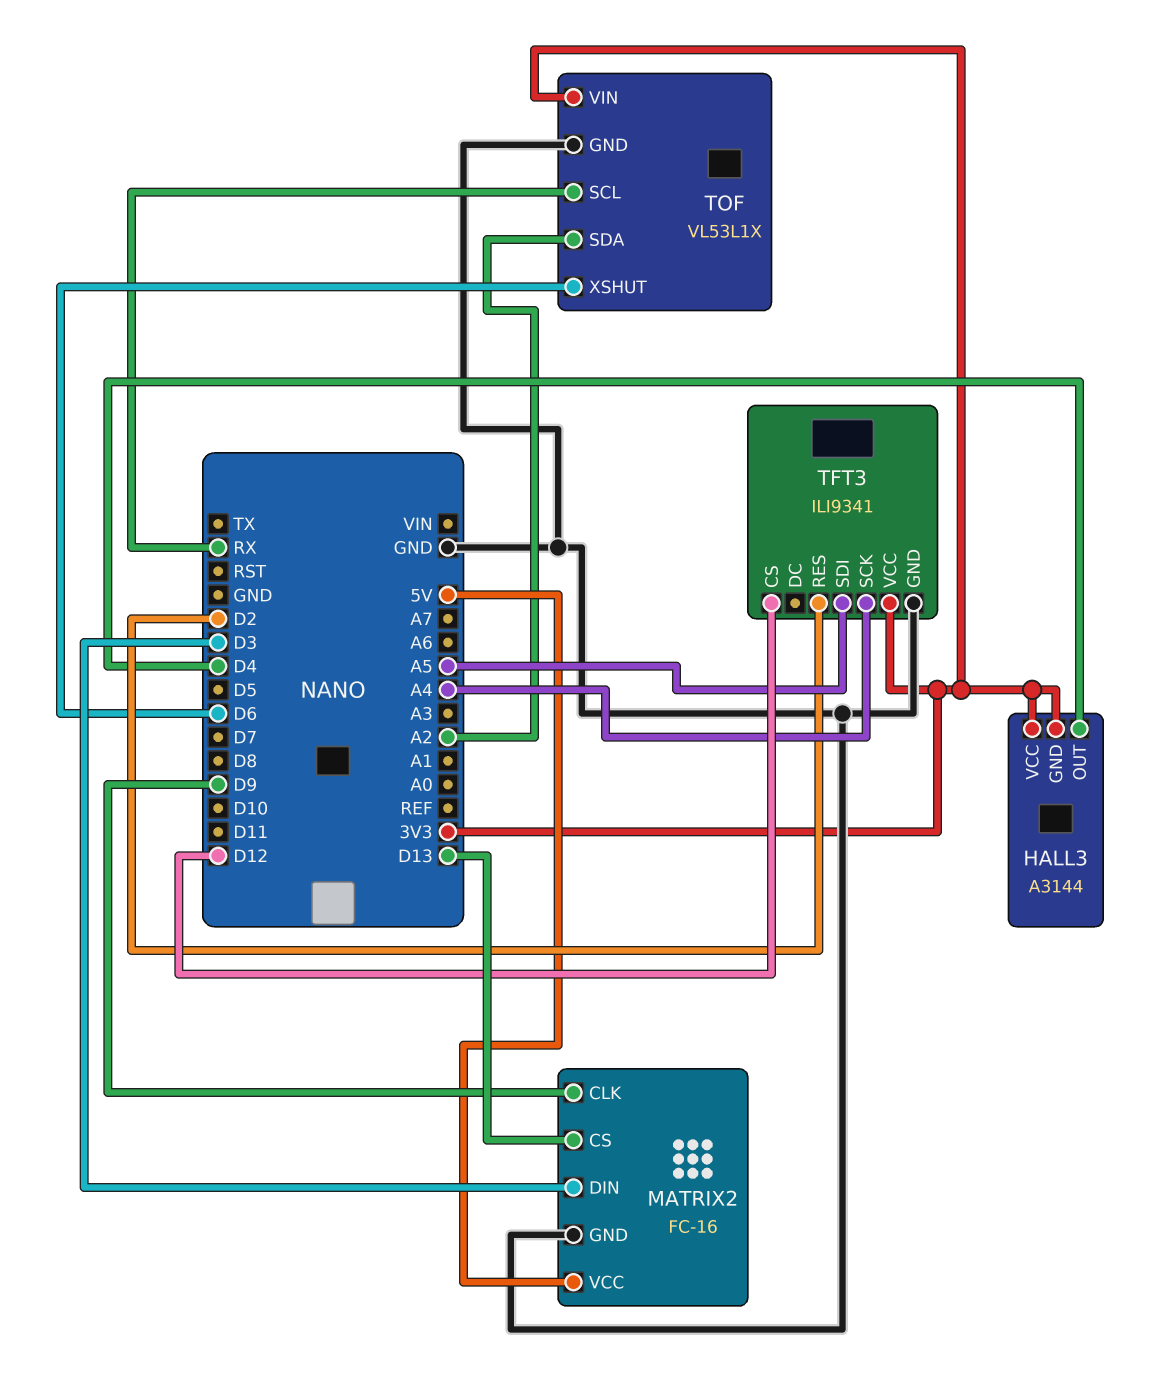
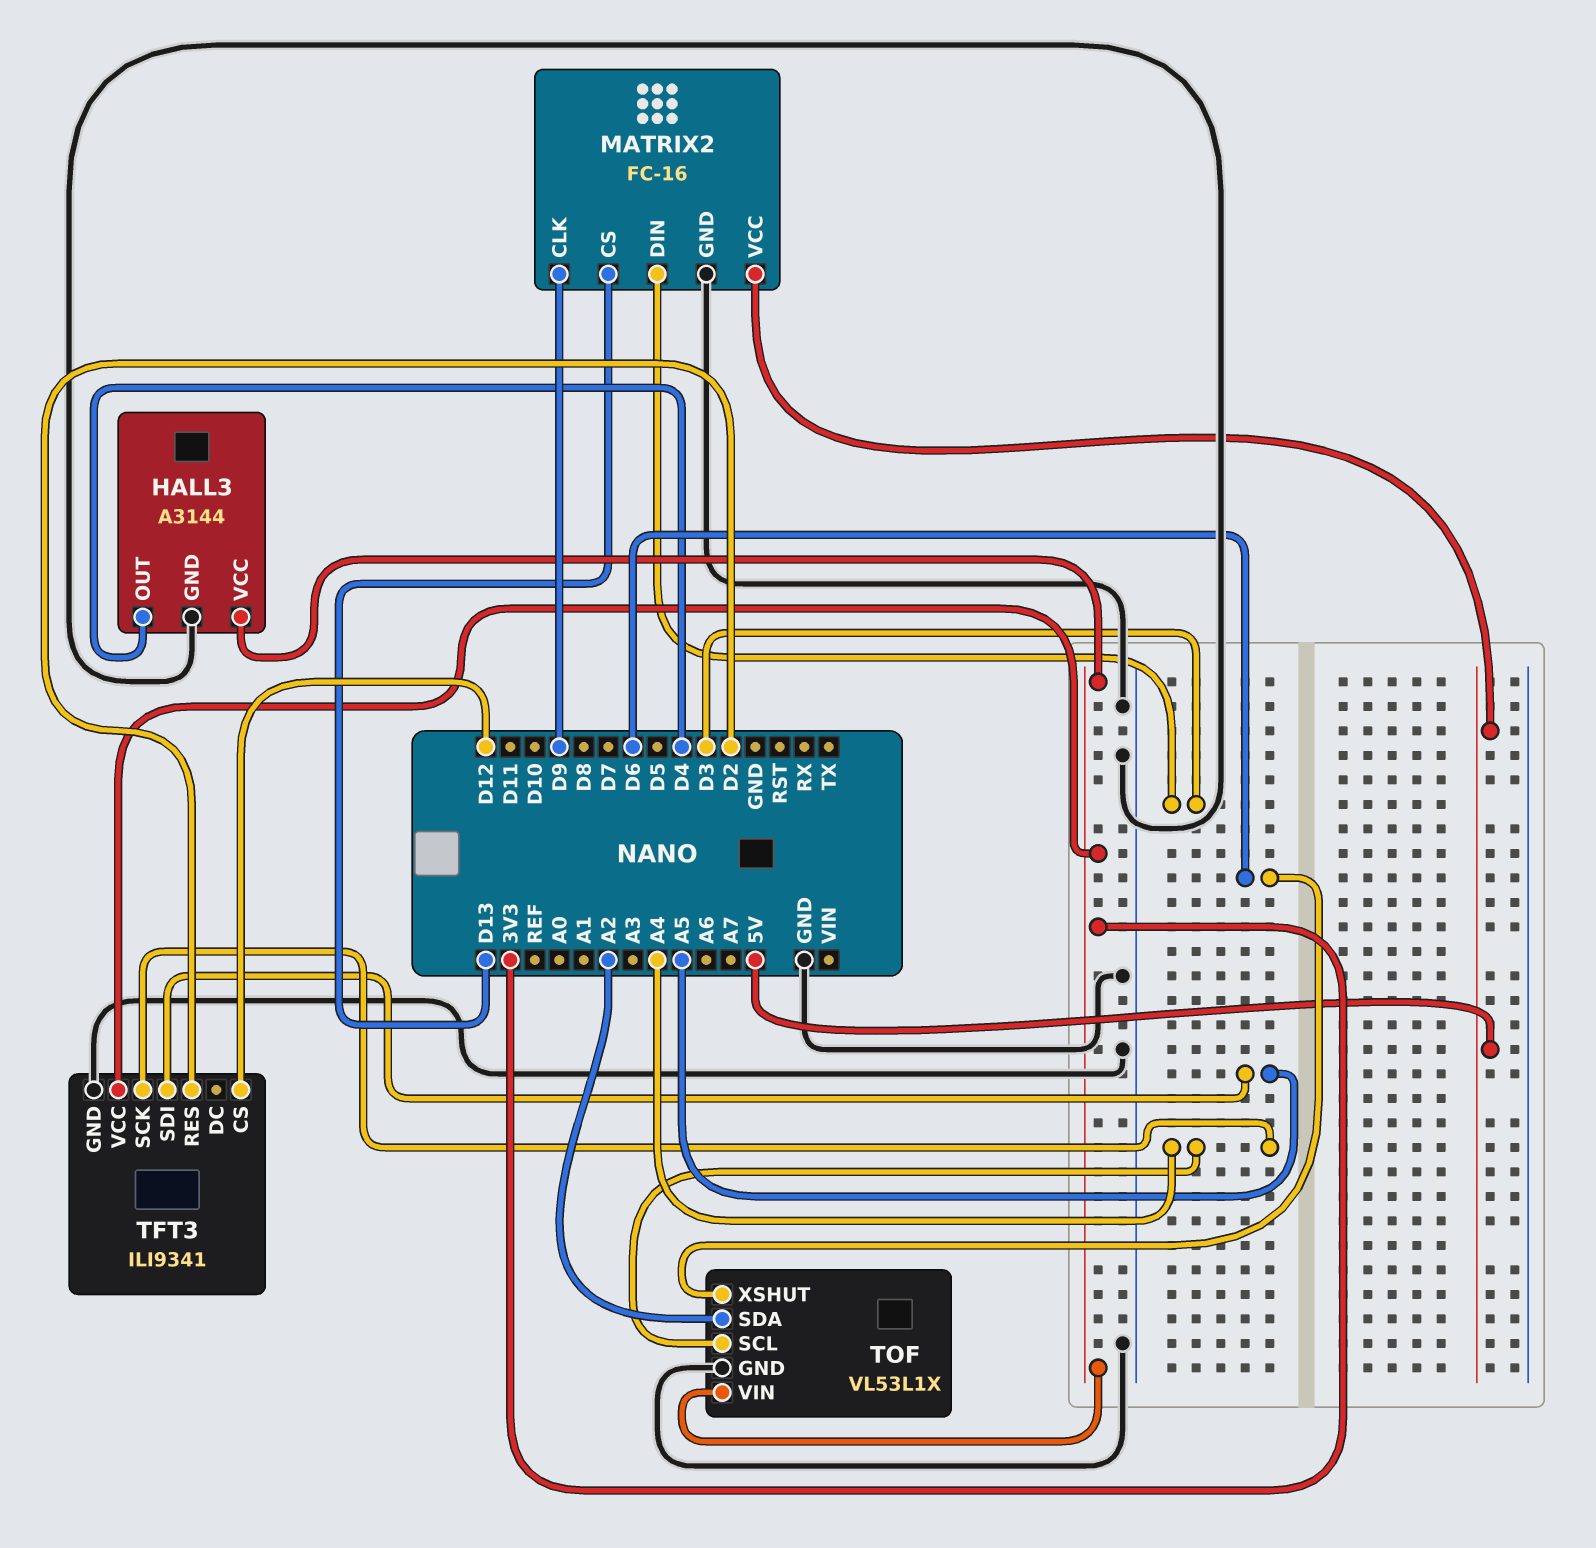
HALL3 pin GND: 3V3 -> GND
TOF pin SCL: RX -> A4

